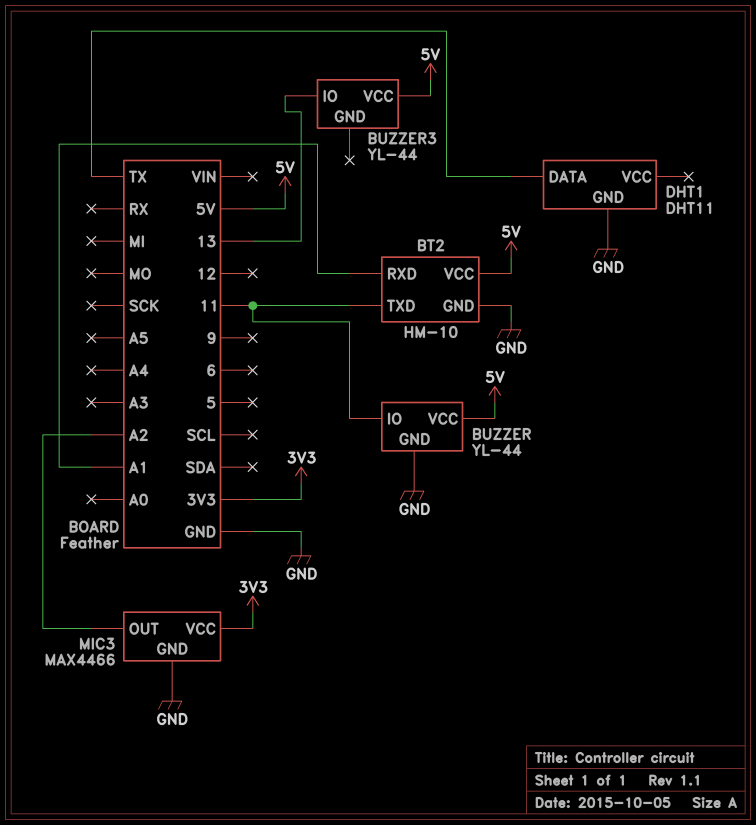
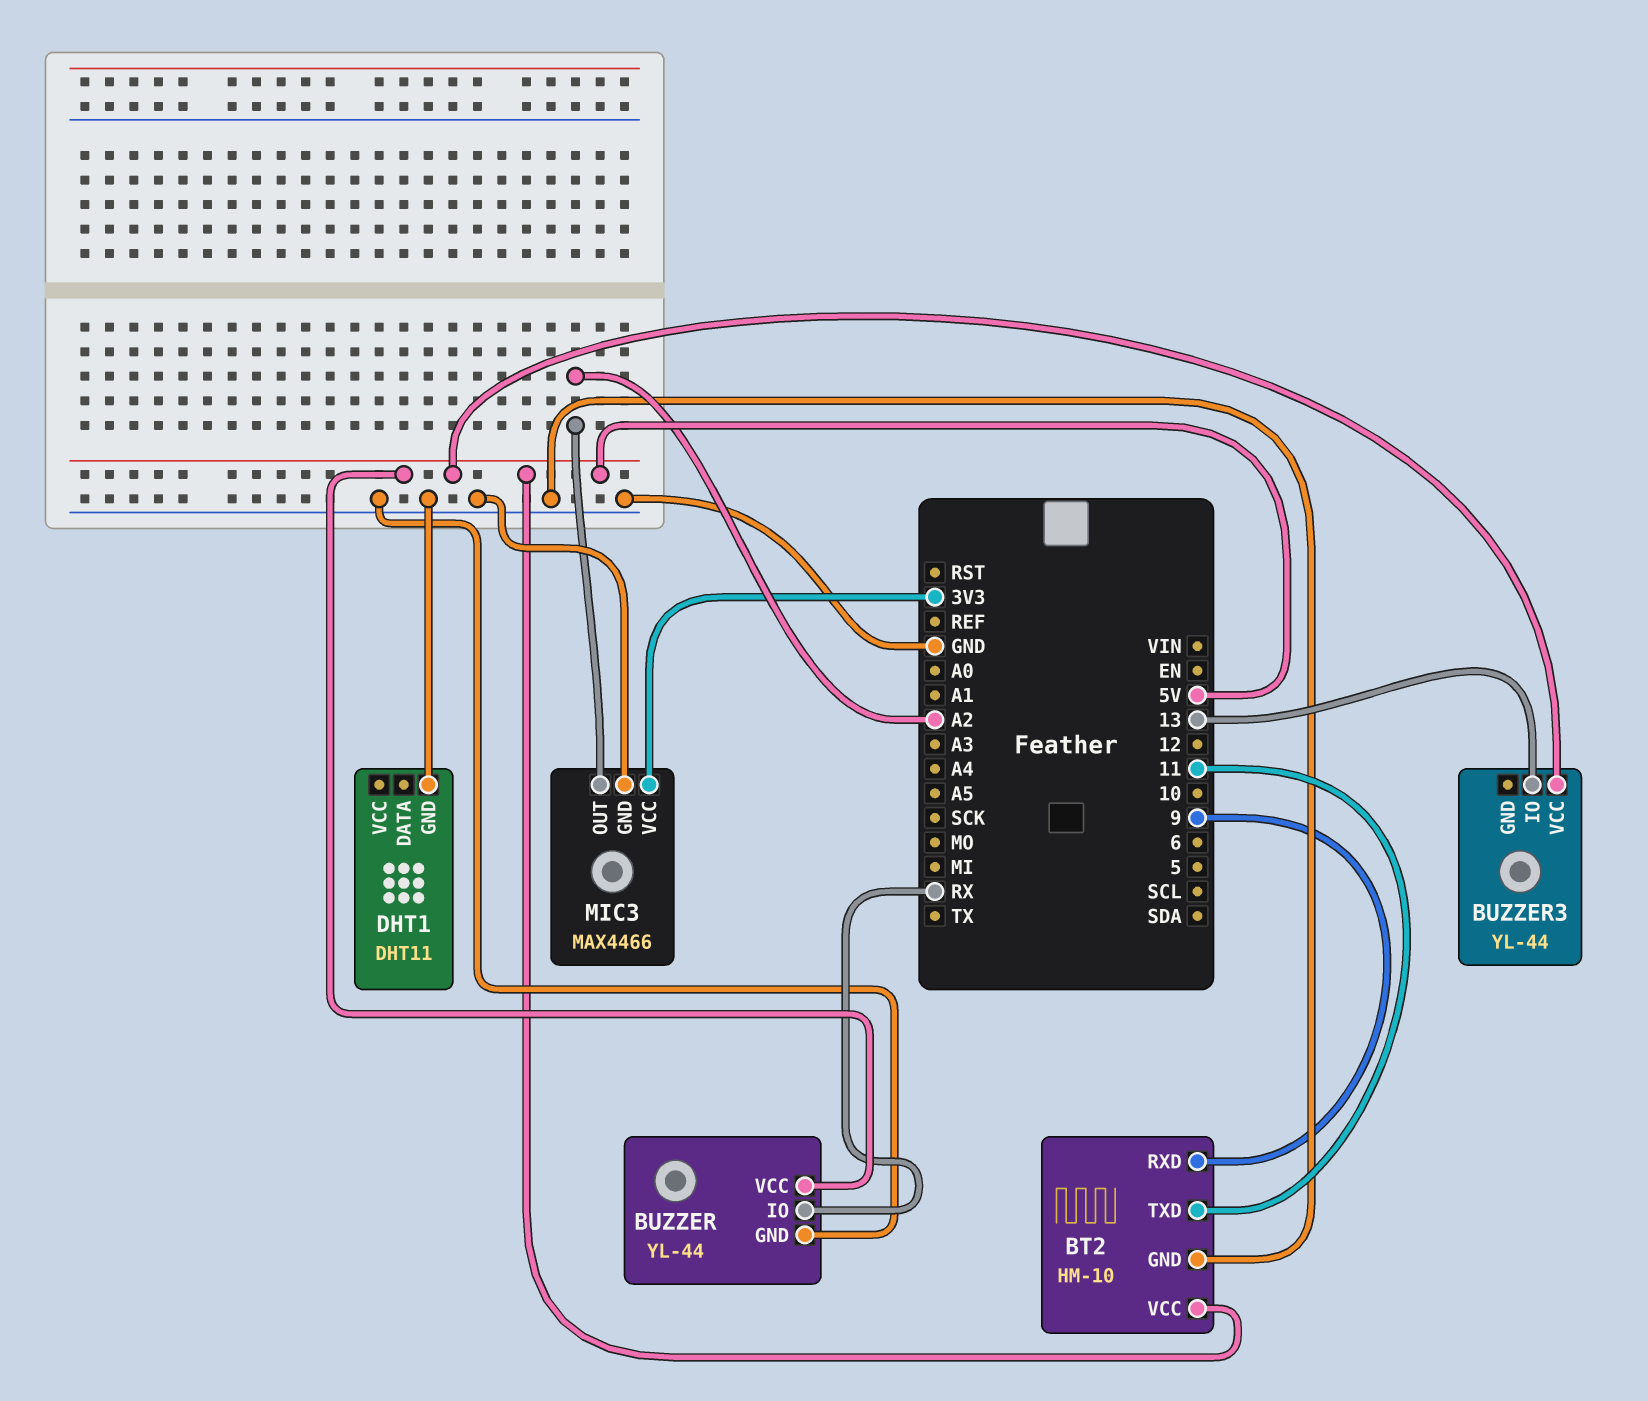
BT2 pin RXD: A1 -> 9
BUZZER pin IO: 11 -> RX
DHT1 pin DATA: TX -> none

